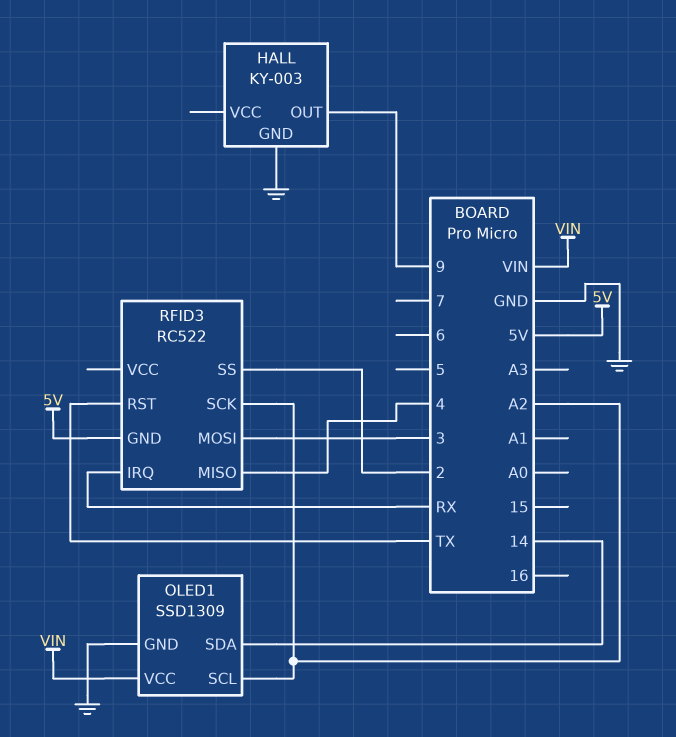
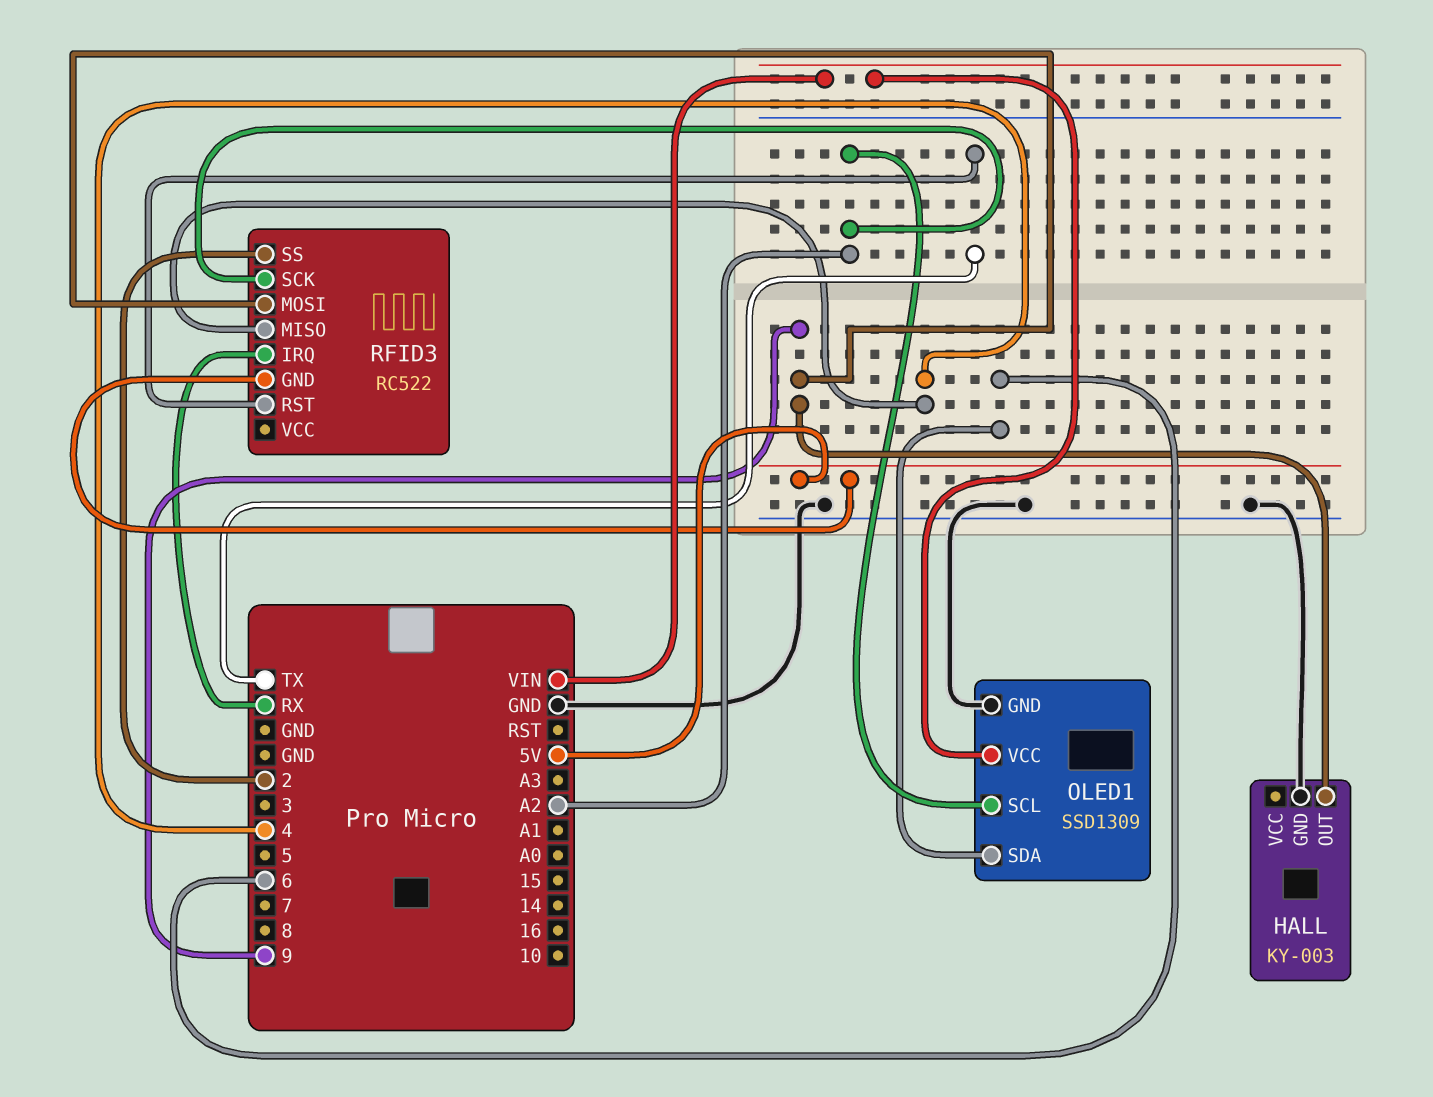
OLED1 pin SDA: 14 -> 6
RFID3 pin MOSI: 3 -> 9

